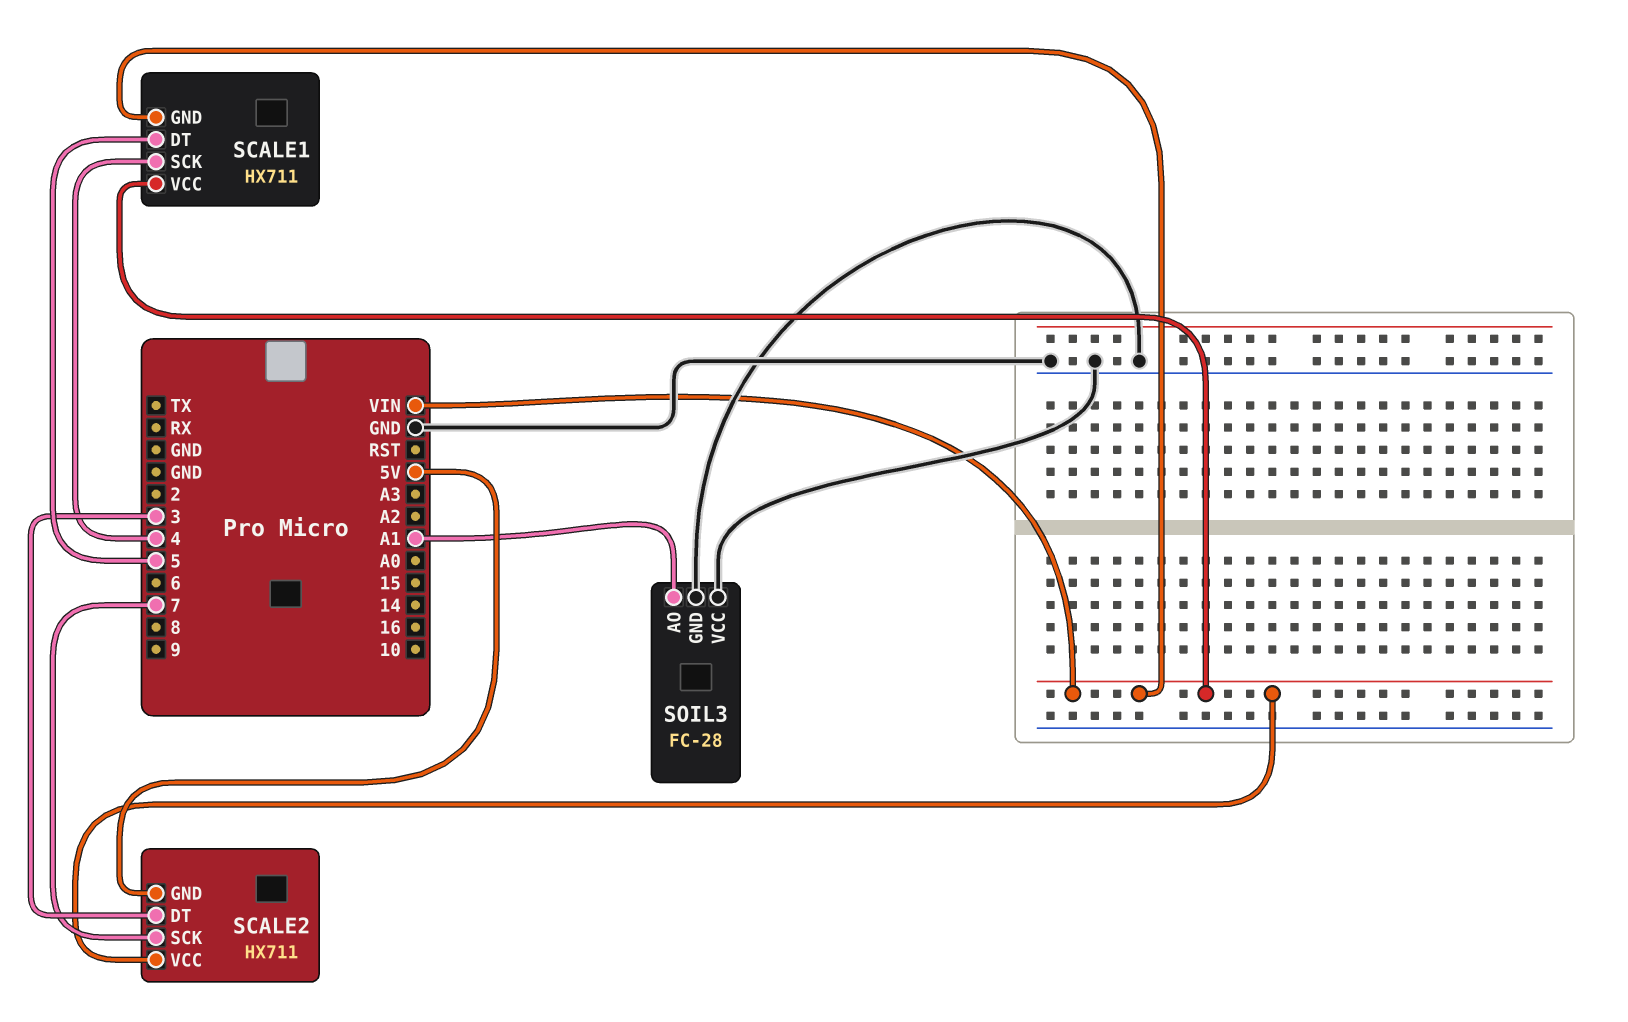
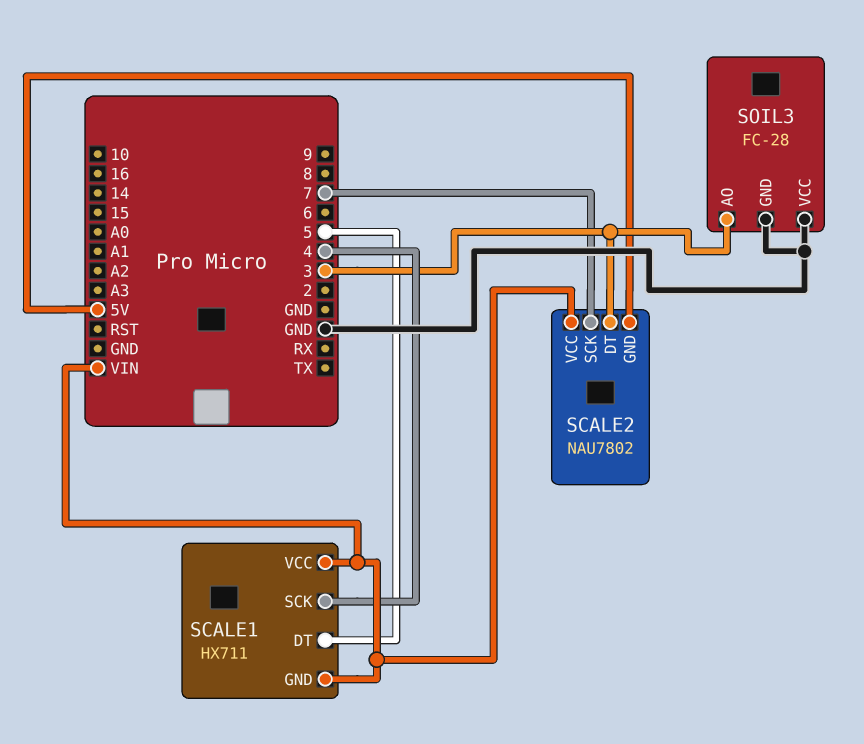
SCALE2: HX711 -> NAU7802
SOIL3 pin AO: A1 -> 3

